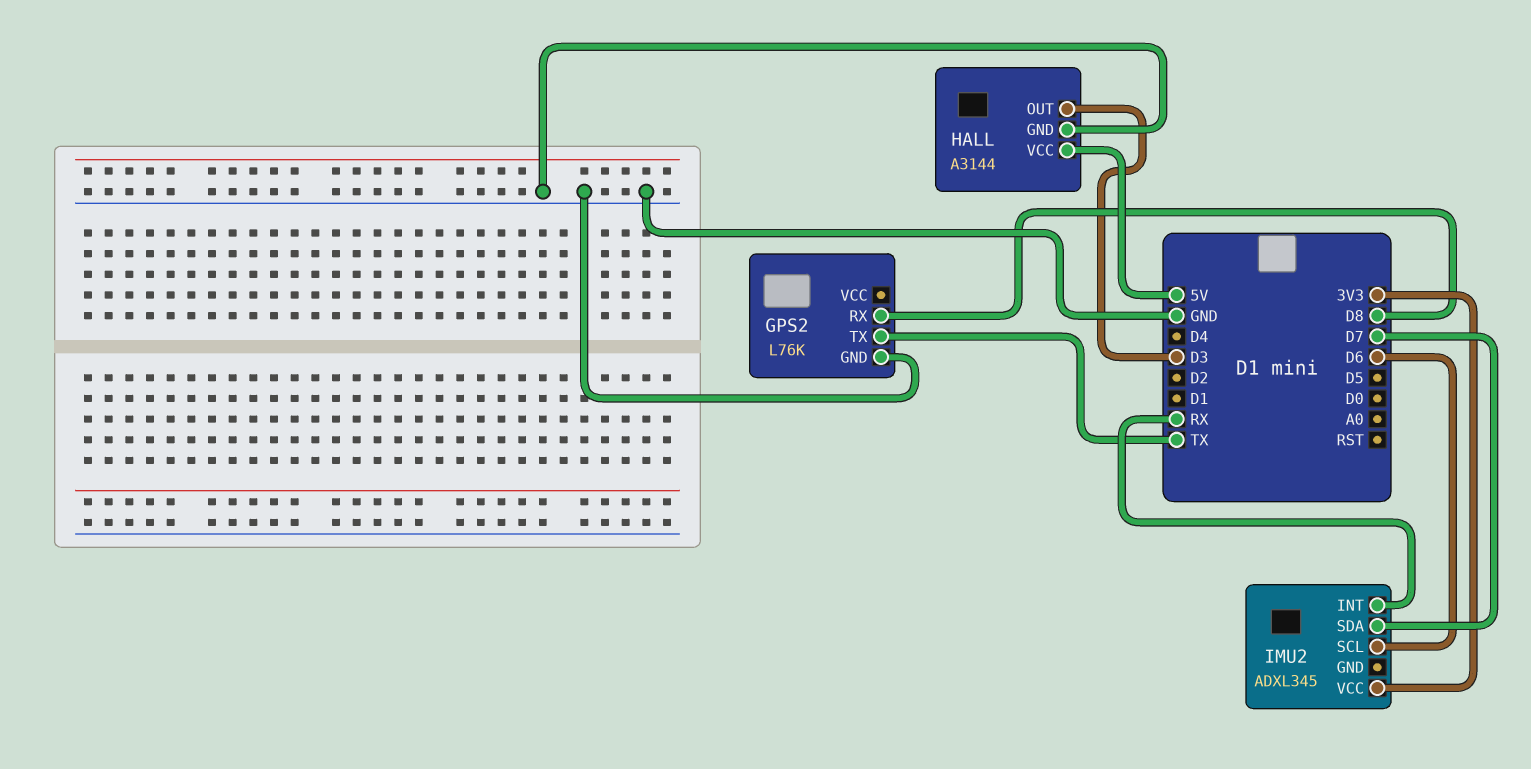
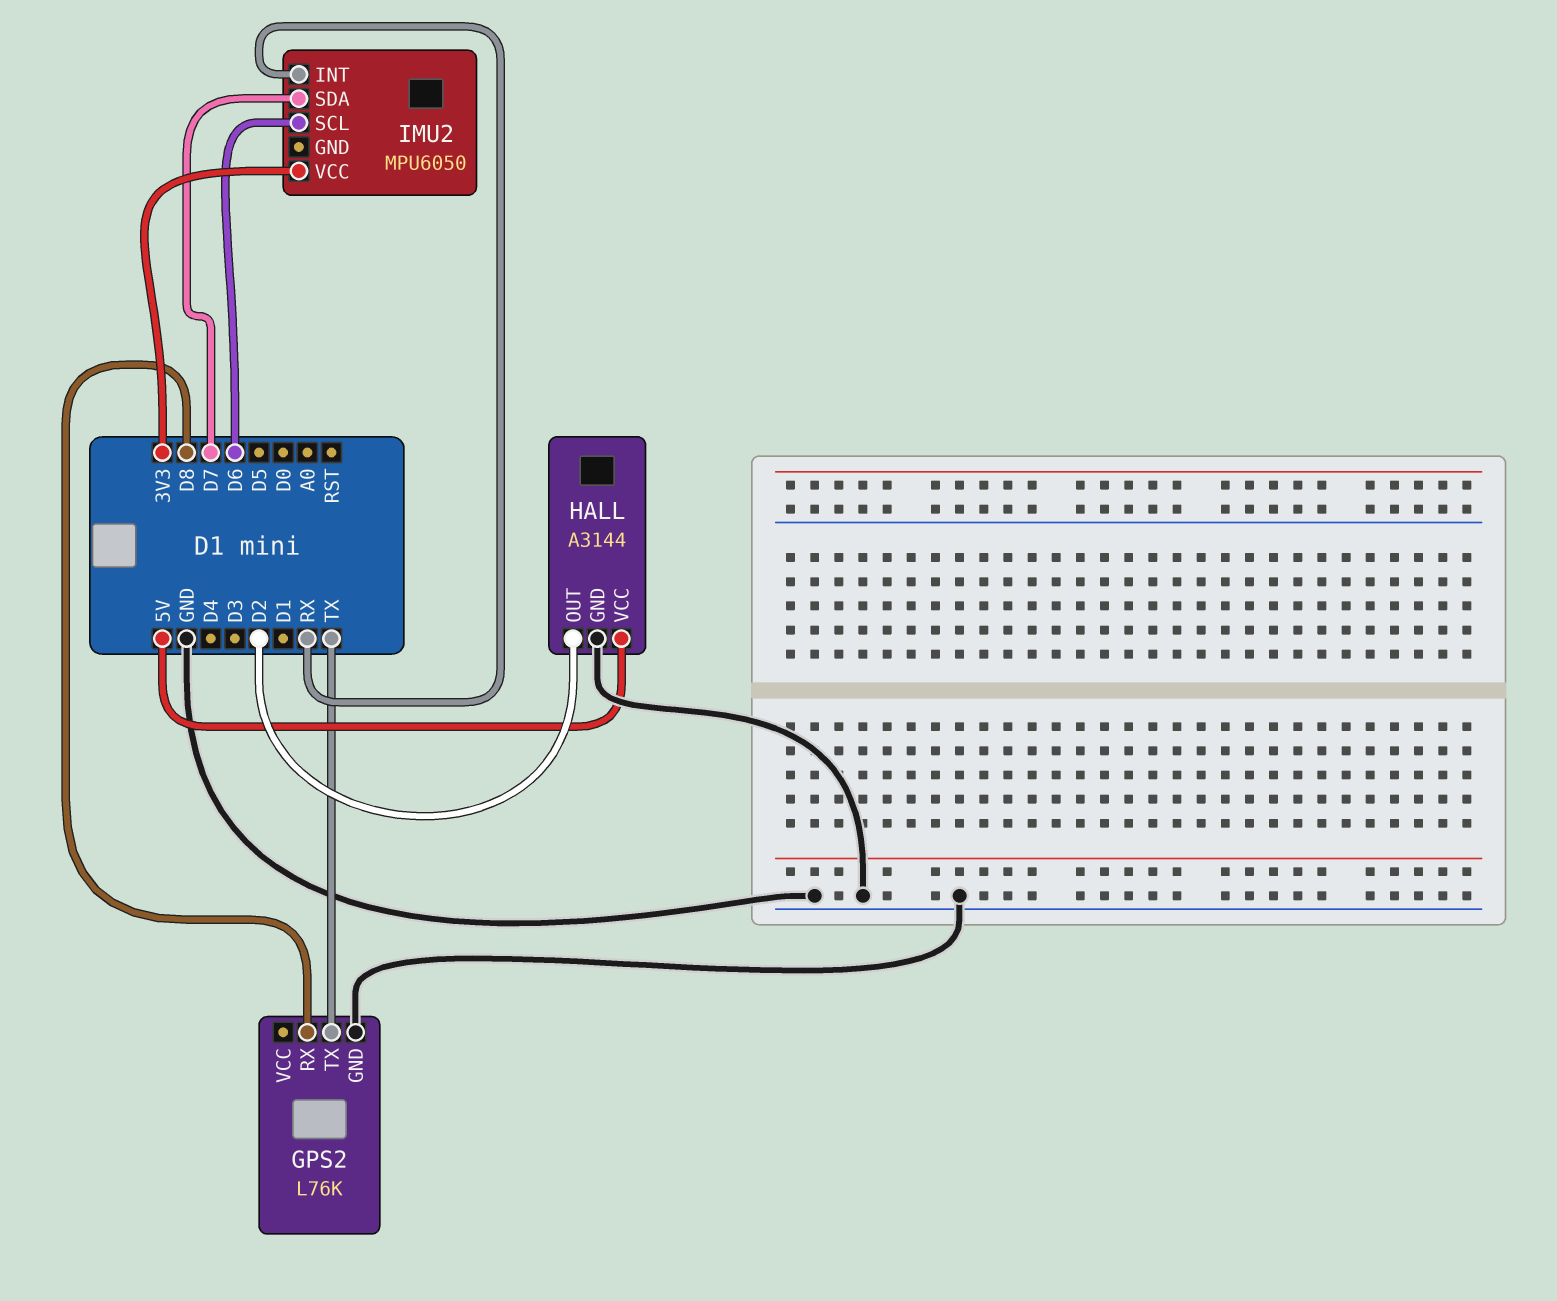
HALL pin OUT: D3 -> D2
IMU2: ADXL345 -> MPU6050

